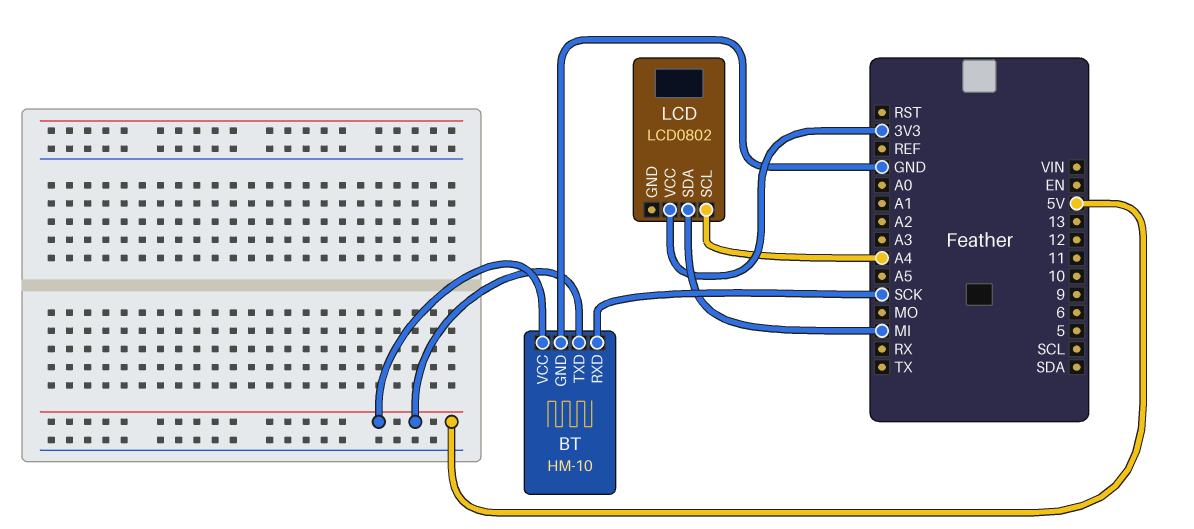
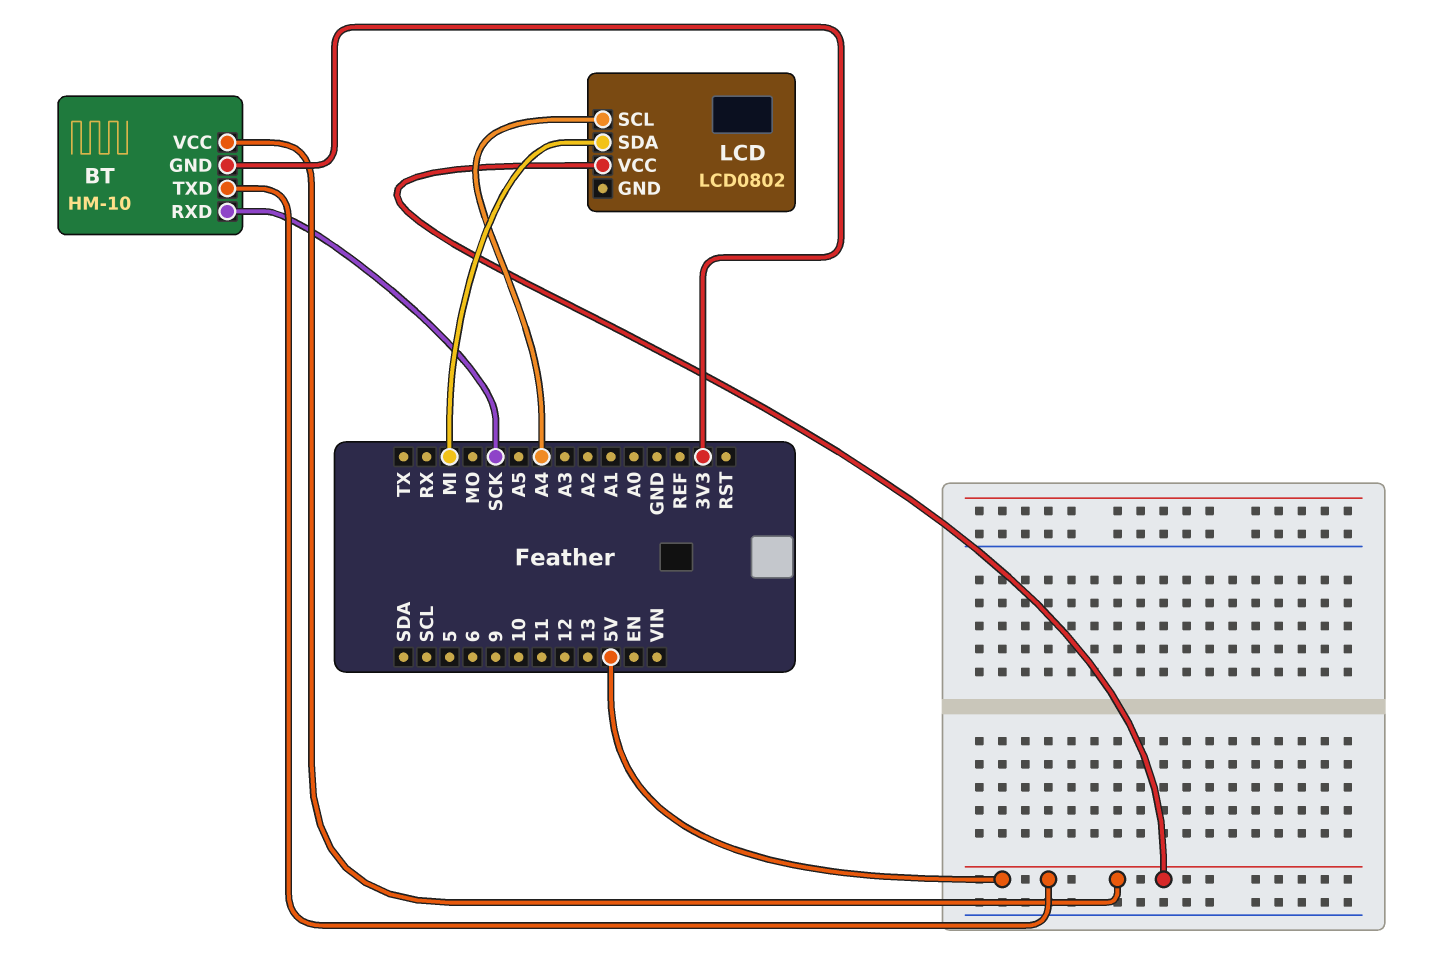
BT pin GND: GND -> 3V3
LCD pin VCC: 3V3 -> 5V

